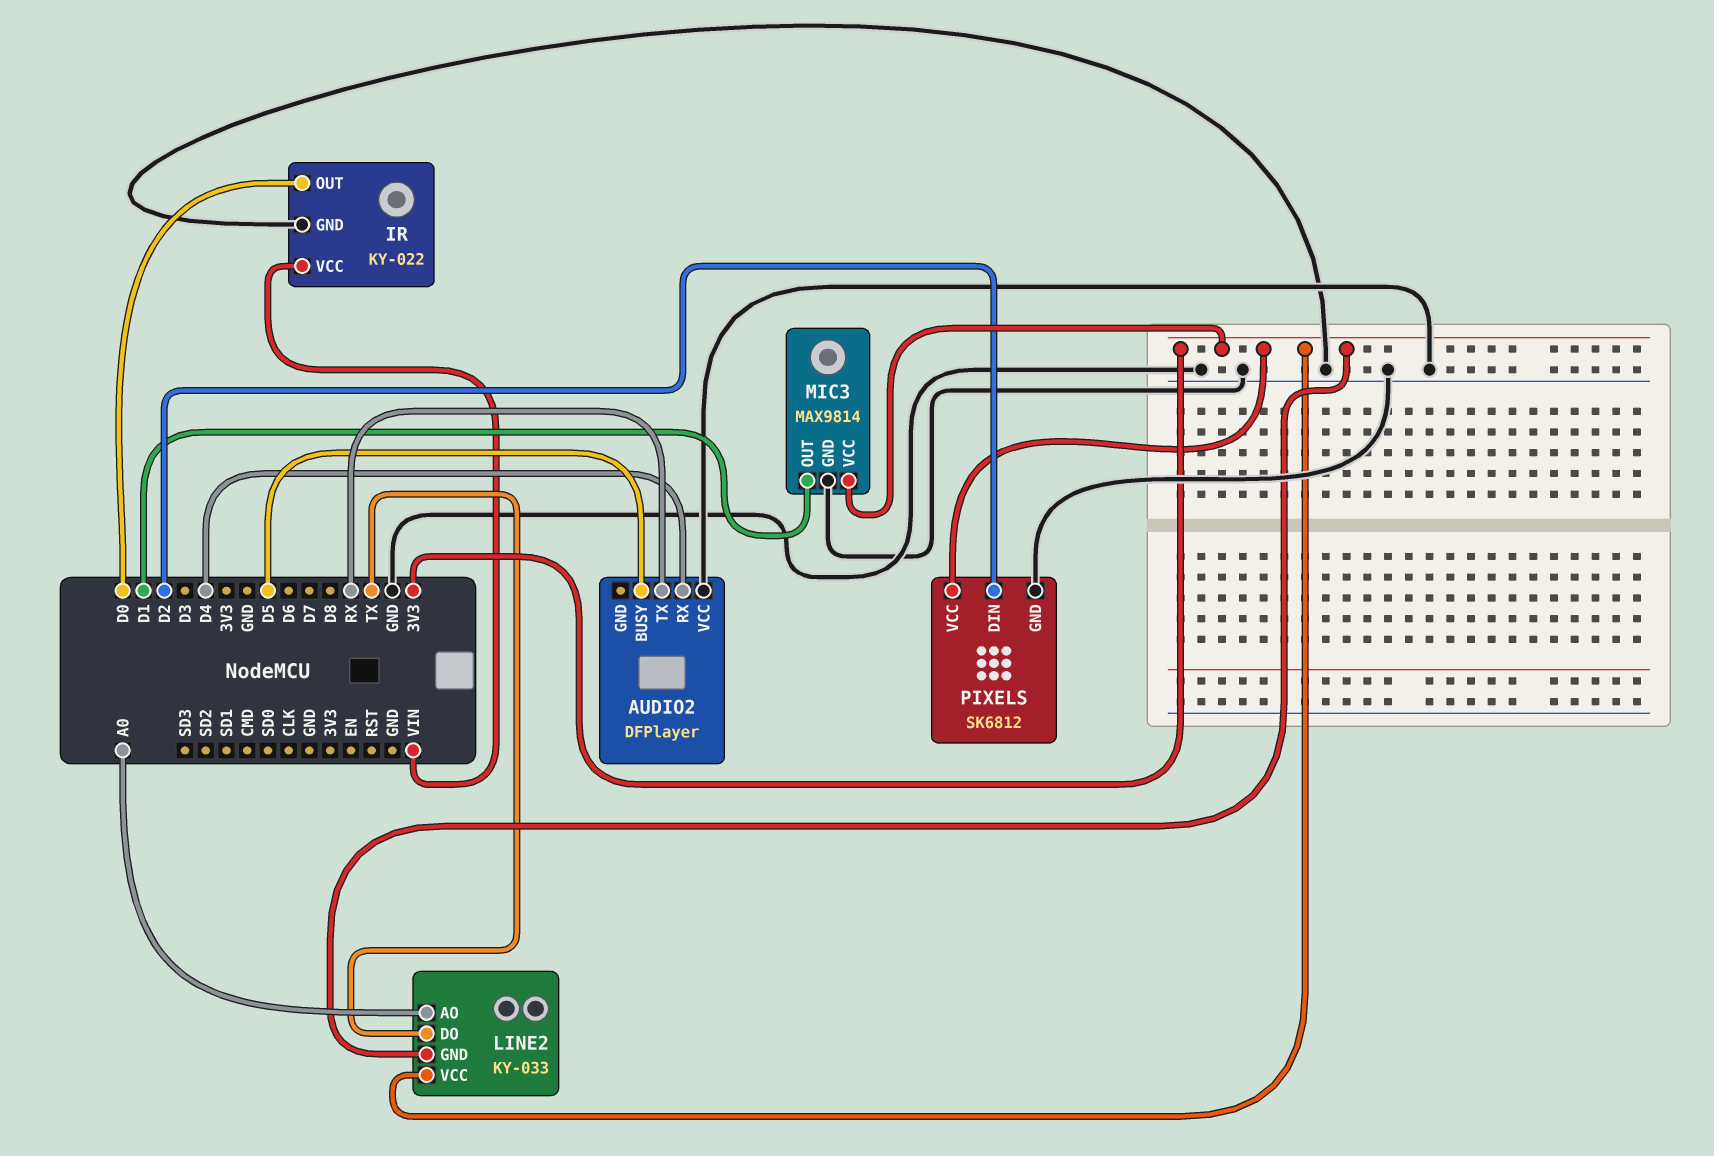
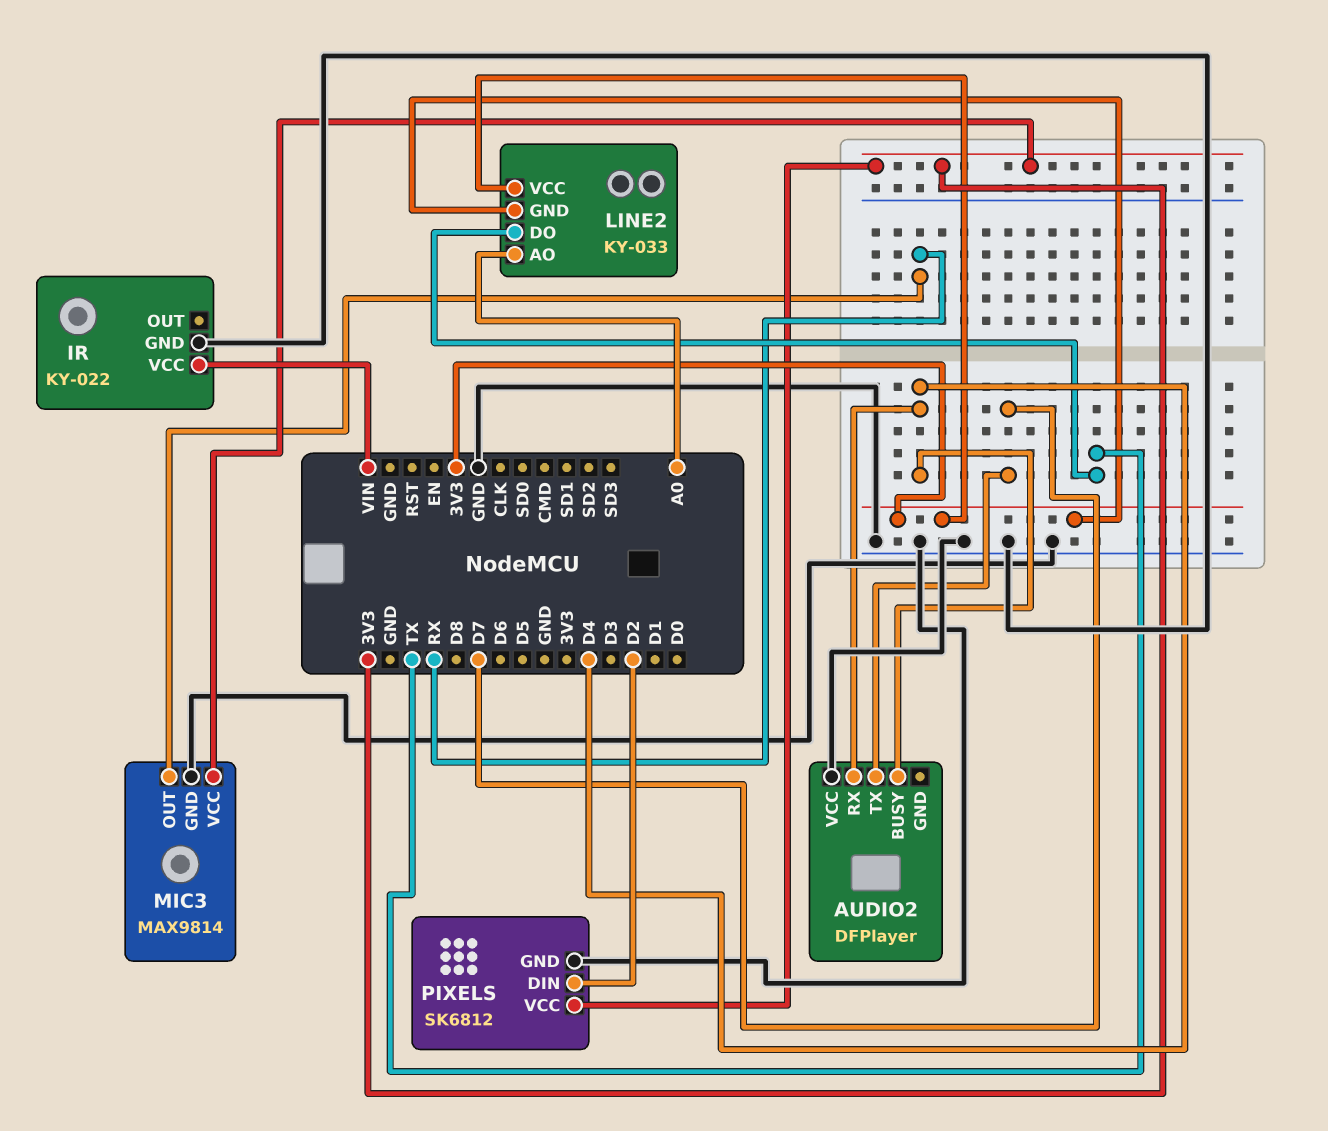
AUDIO2 pin BUSY: D5 -> D4
AUDIO2 pin TX: RX -> D7
IR pin OUT: D0 -> none
MIC3 pin OUT: D1 -> RX

